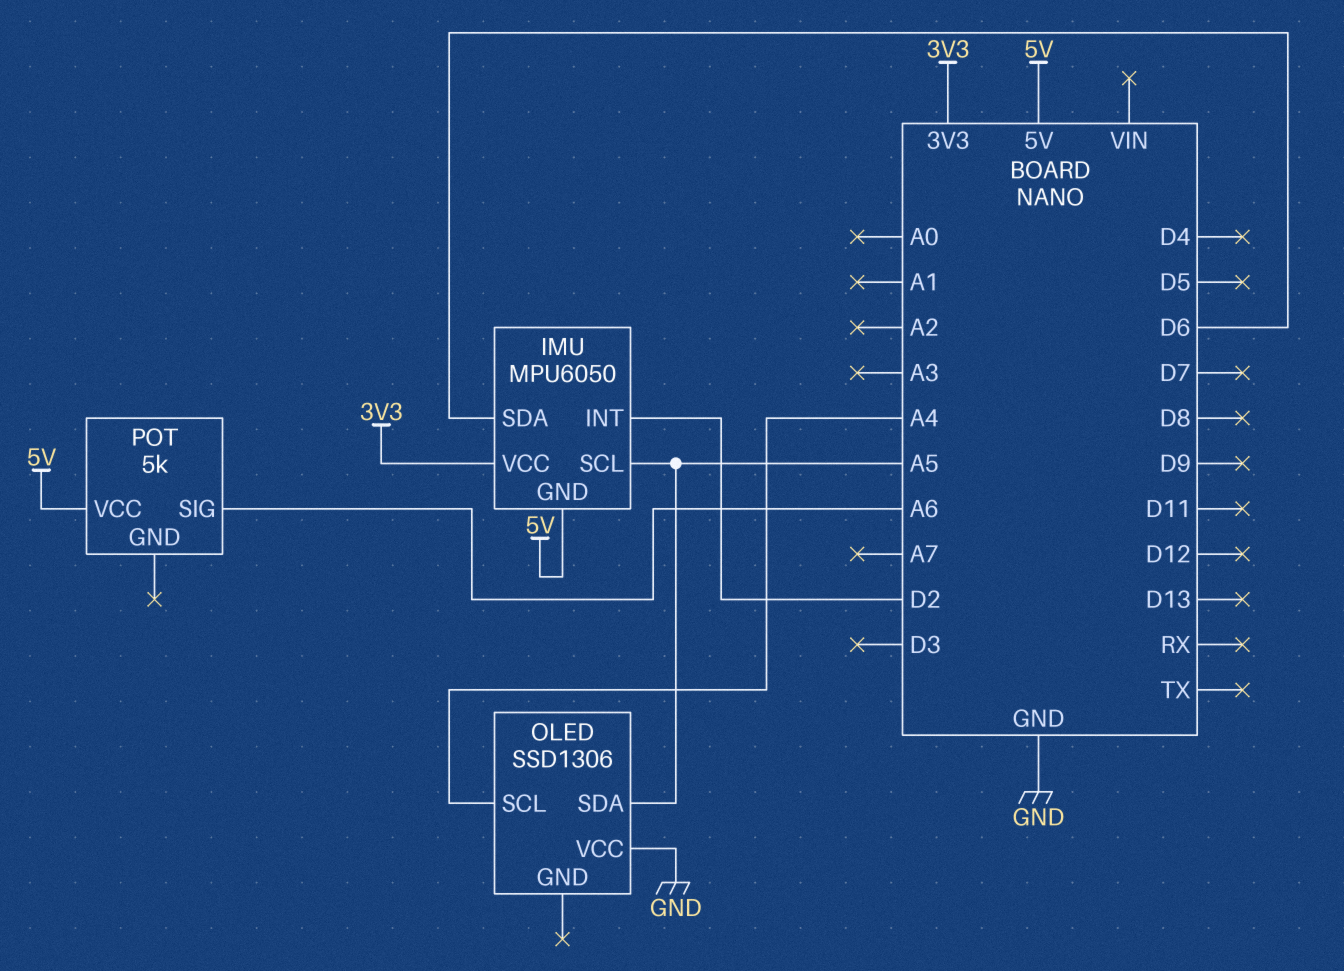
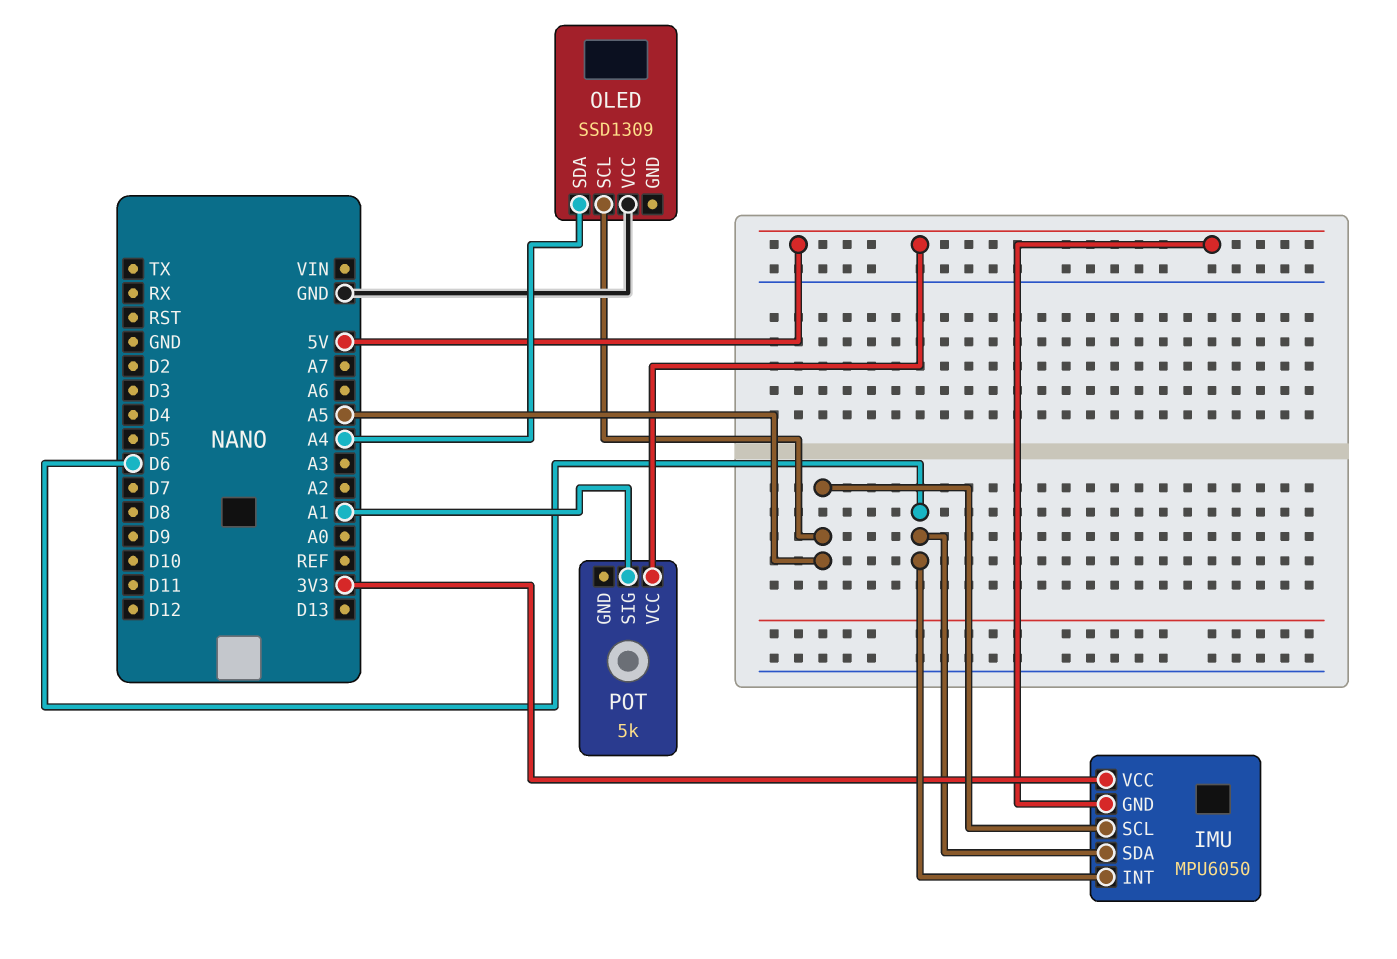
IMU pin INT: D2 -> D6
OLED: SSD1306 -> SSD1309
OLED pin SCL: A4 -> A5
OLED pin SDA: A5 -> A4
POT pin SIG: A6 -> A1

